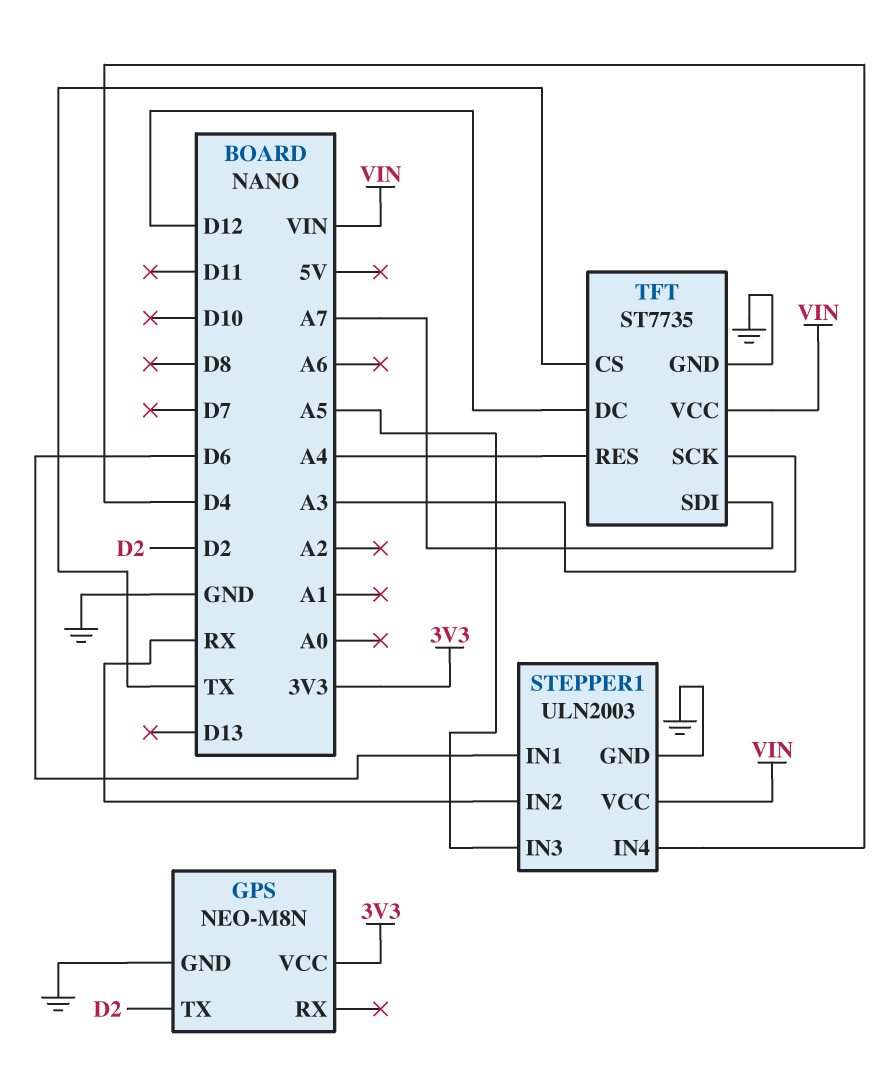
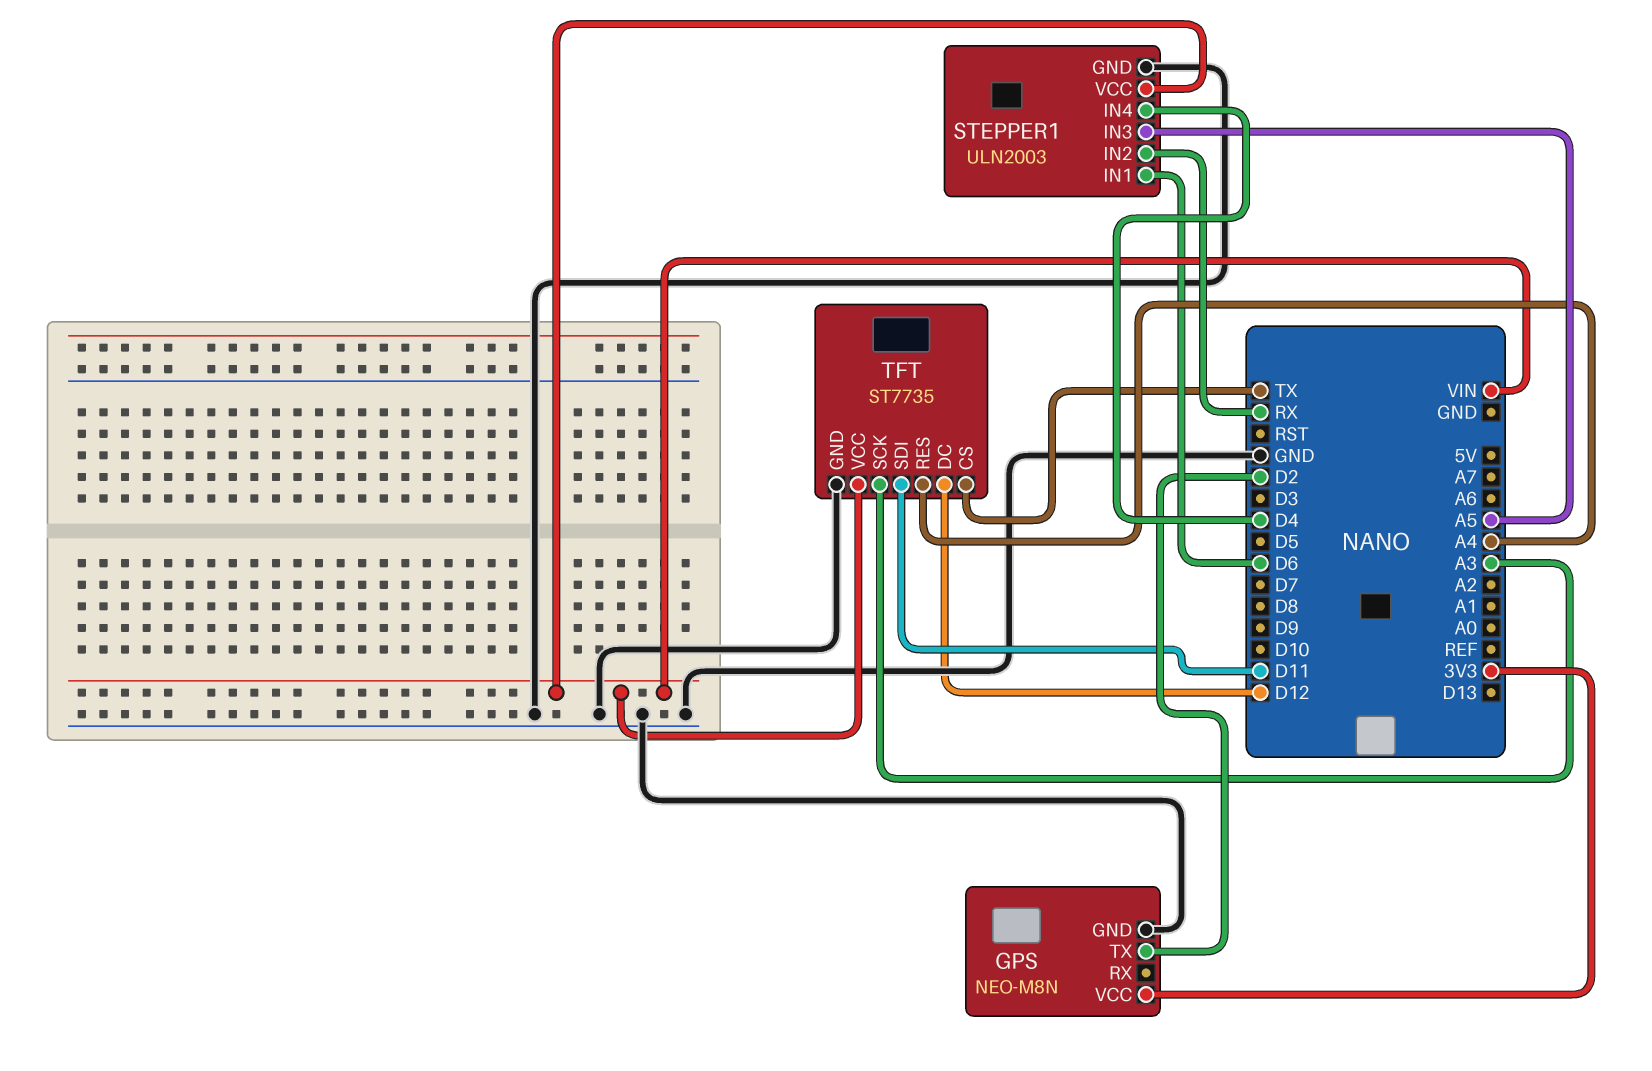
TFT pin SDI: A7 -> D11

